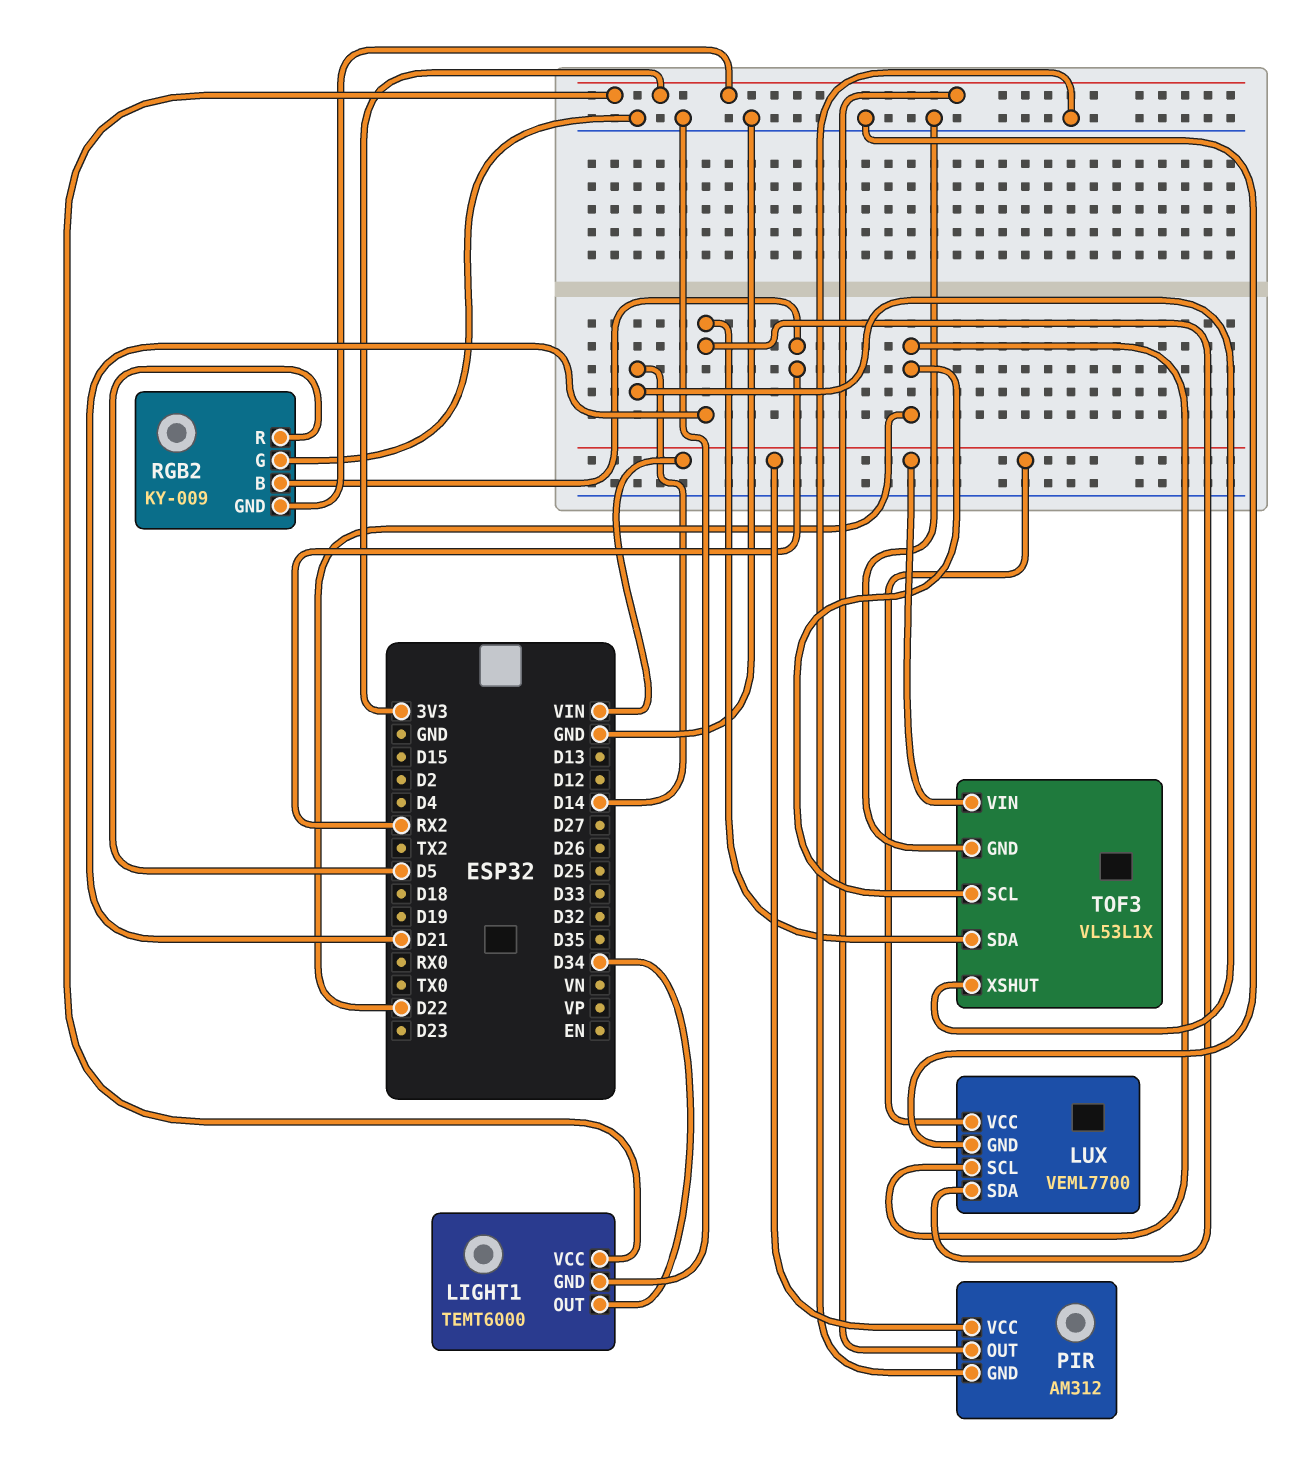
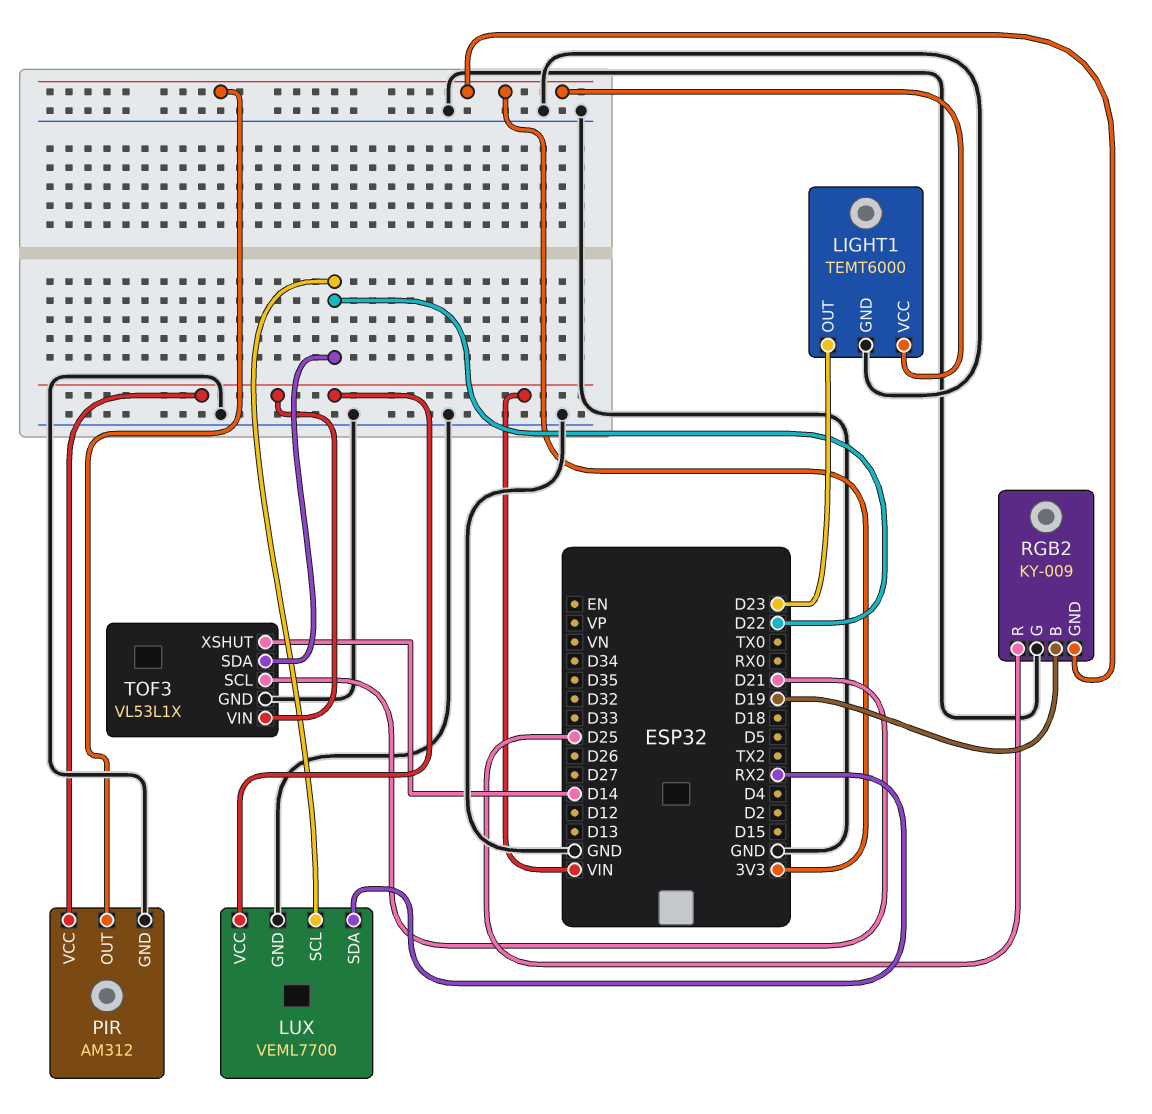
LIGHT1 pin OUT: D34 -> D23
LUX pin SDA: D21 -> RX2
RGB2 pin B: RX2 -> D19
RGB2 pin R: D5 -> D25
TOF3 pin SCL: D22 -> D21
TOF3 pin SDA: D21 -> D22

